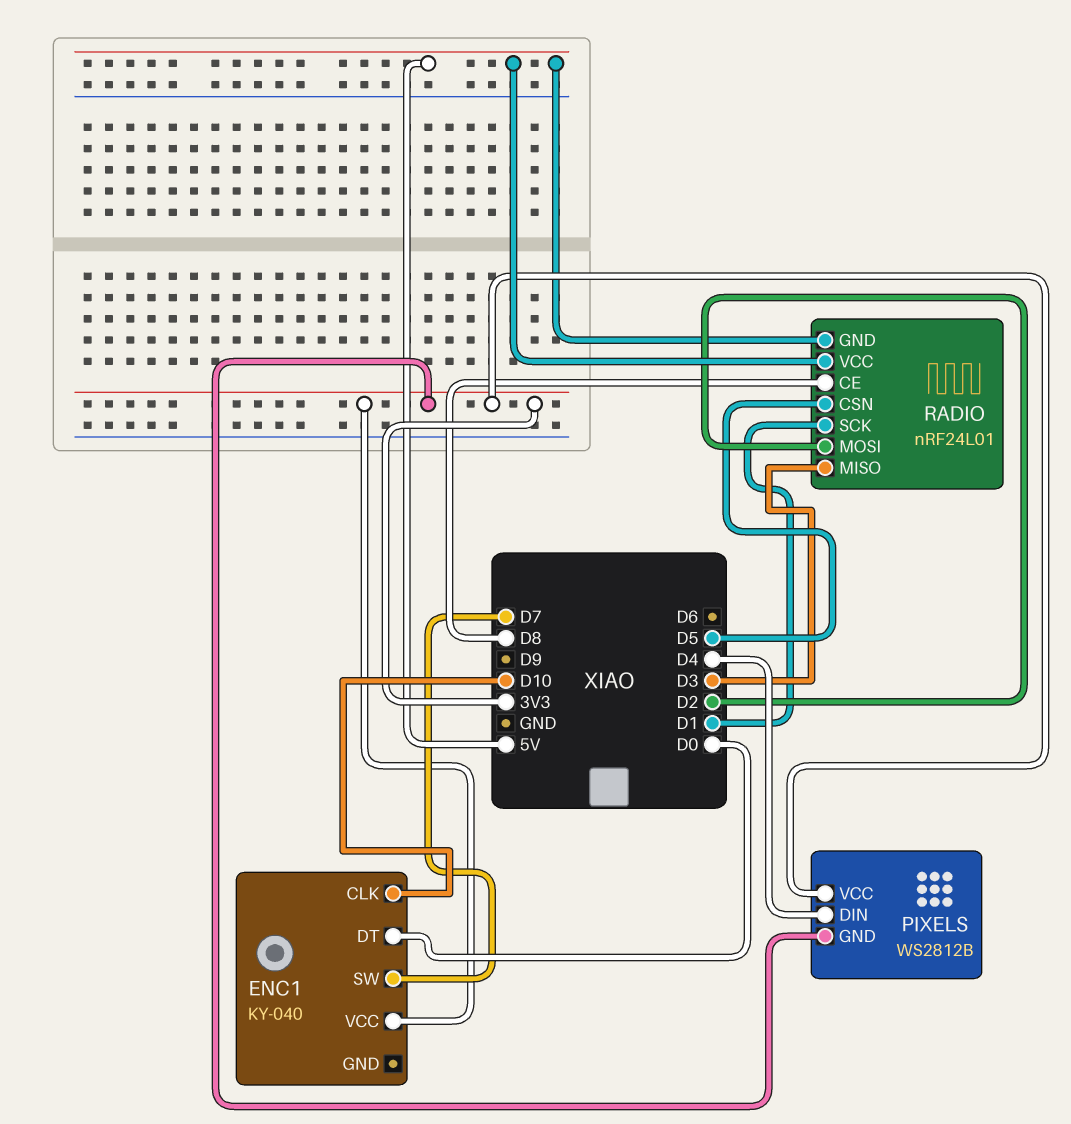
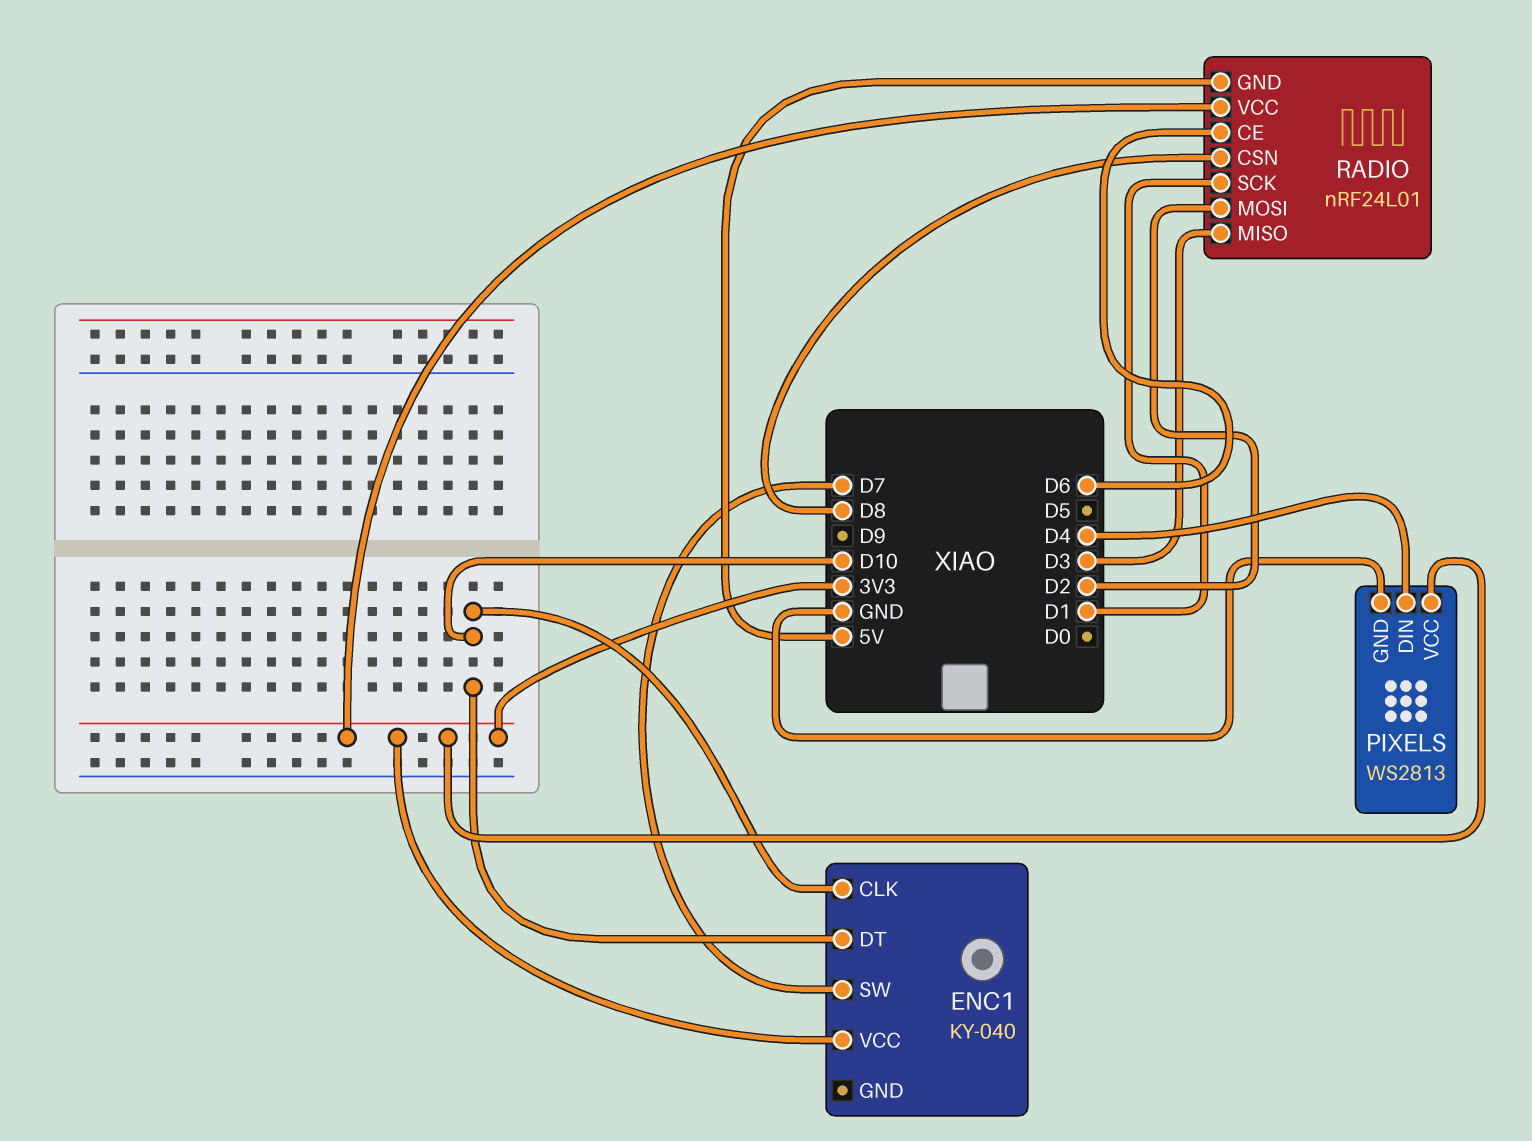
ENC1 pin DT: D0 -> D10
PIXELS: WS2812B -> WS2813
PIXELS pin GND: 3V3 -> GND
RADIO pin CE: D8 -> D6
RADIO pin CSN: D5 -> D8
RADIO pin VCC: 5V -> 3V3

